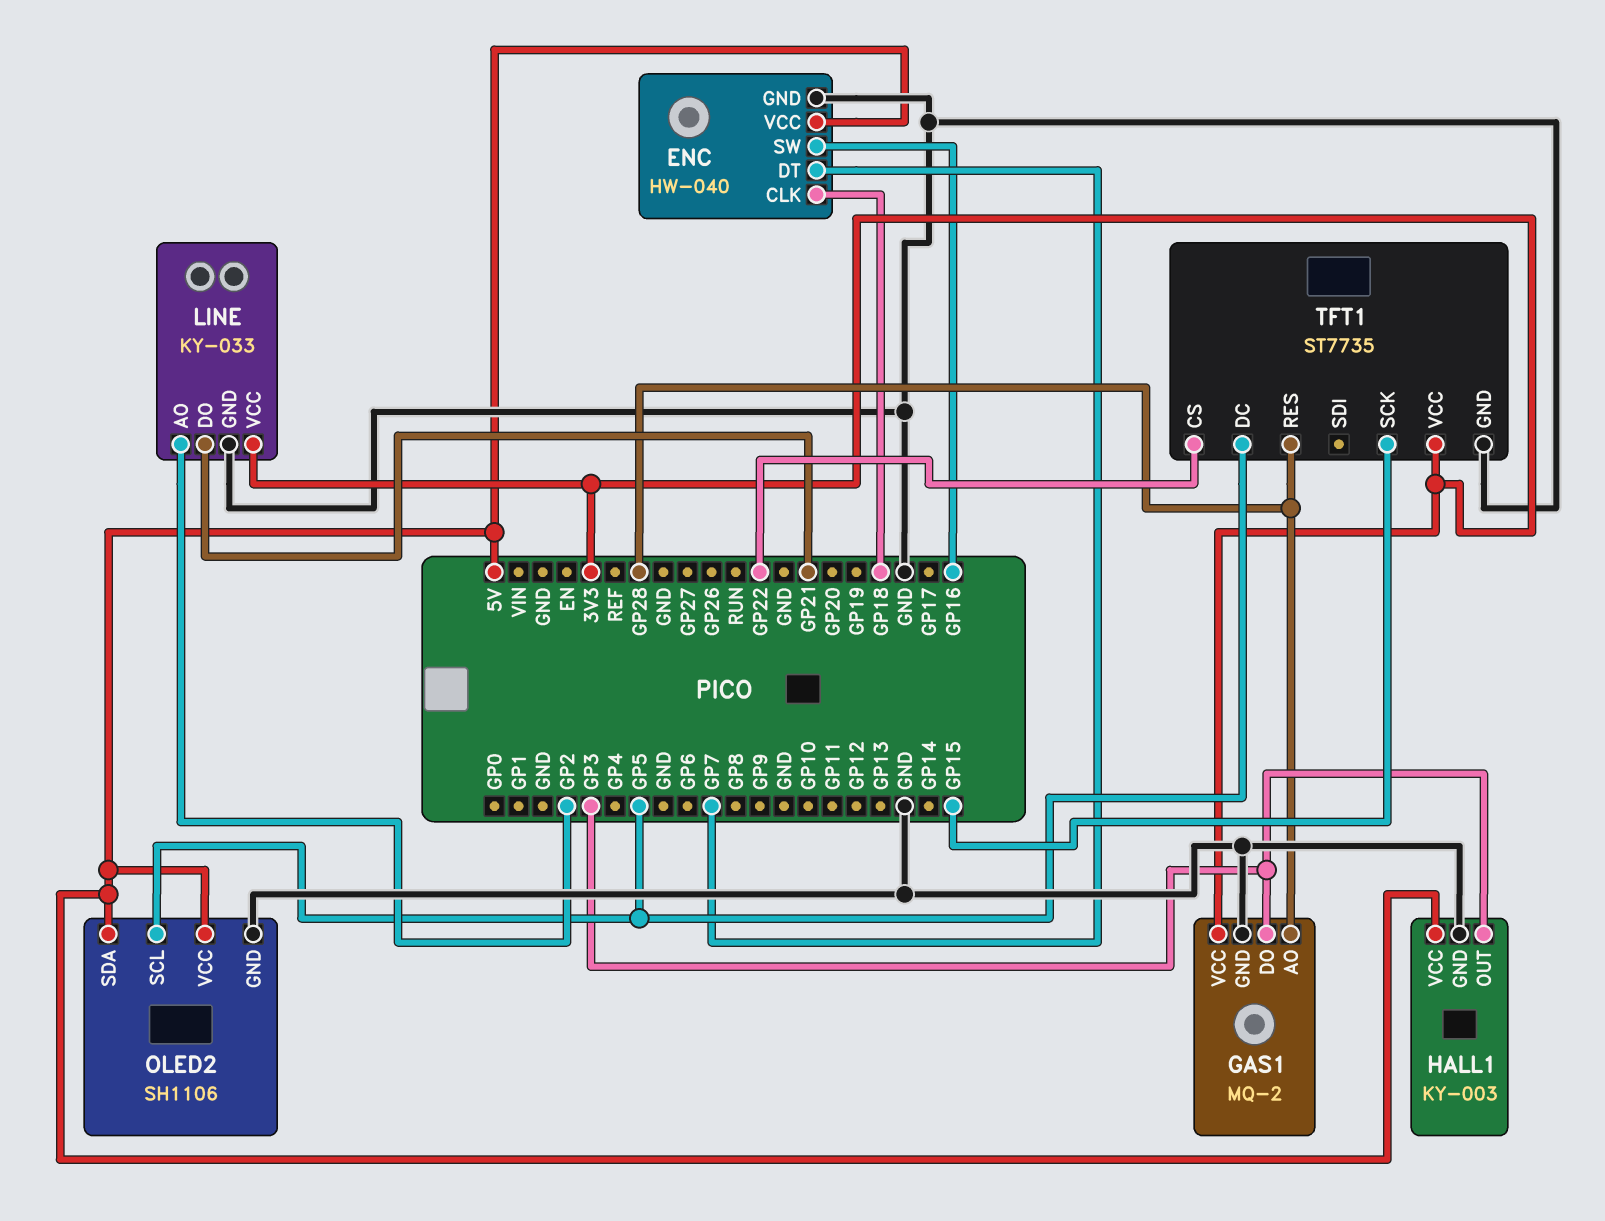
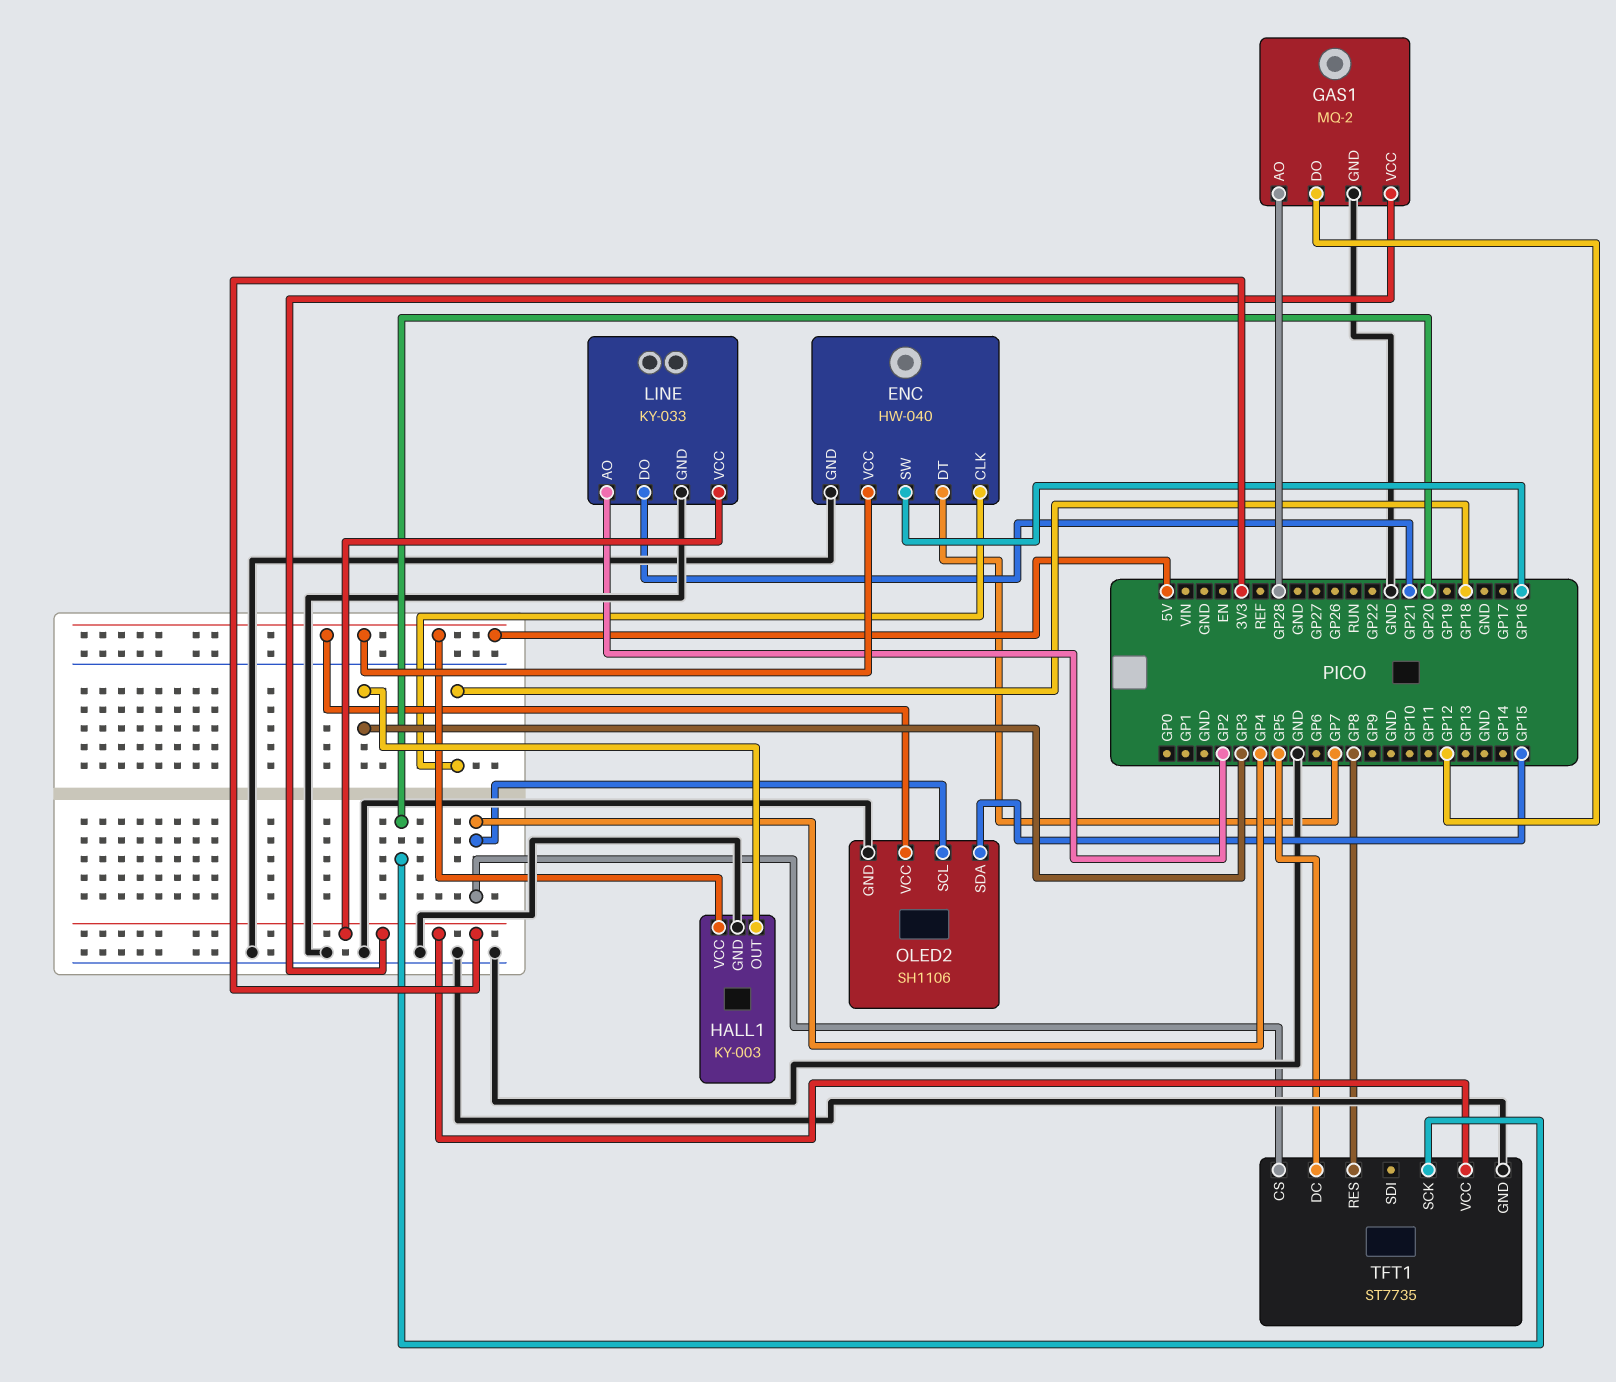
GAS1 pin DO: GP3 -> GP12
OLED2 pin SCL: GP5 -> GP4
OLED2 pin SDA: 5V -> GP15
TFT1 pin CS: GP22 -> GP4
TFT1 pin RES: GP28 -> GP8
TFT1 pin SCK: GP15 -> GP20

